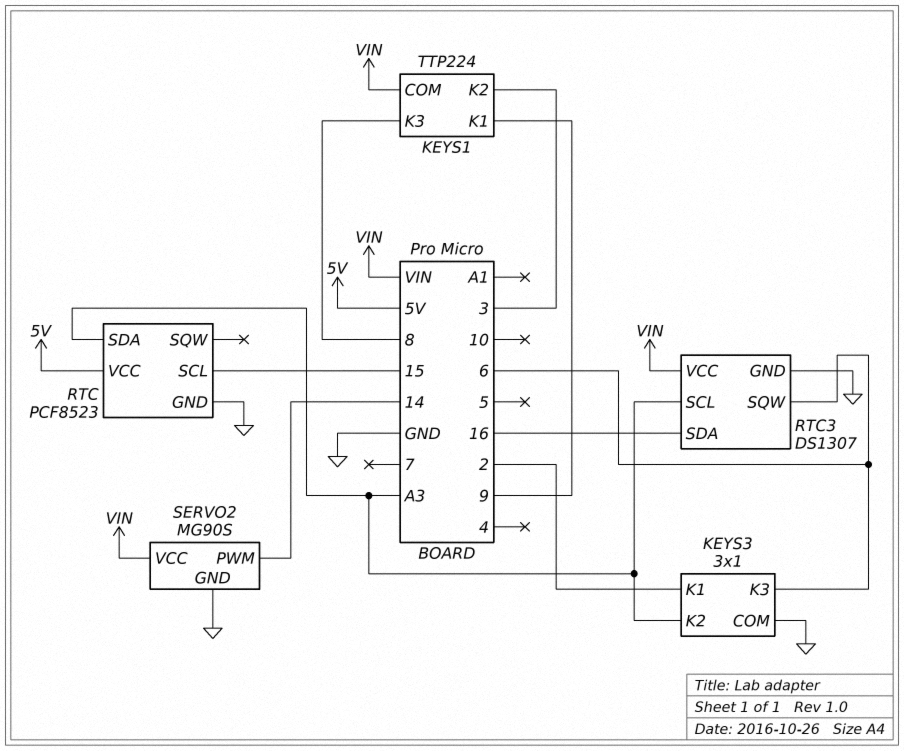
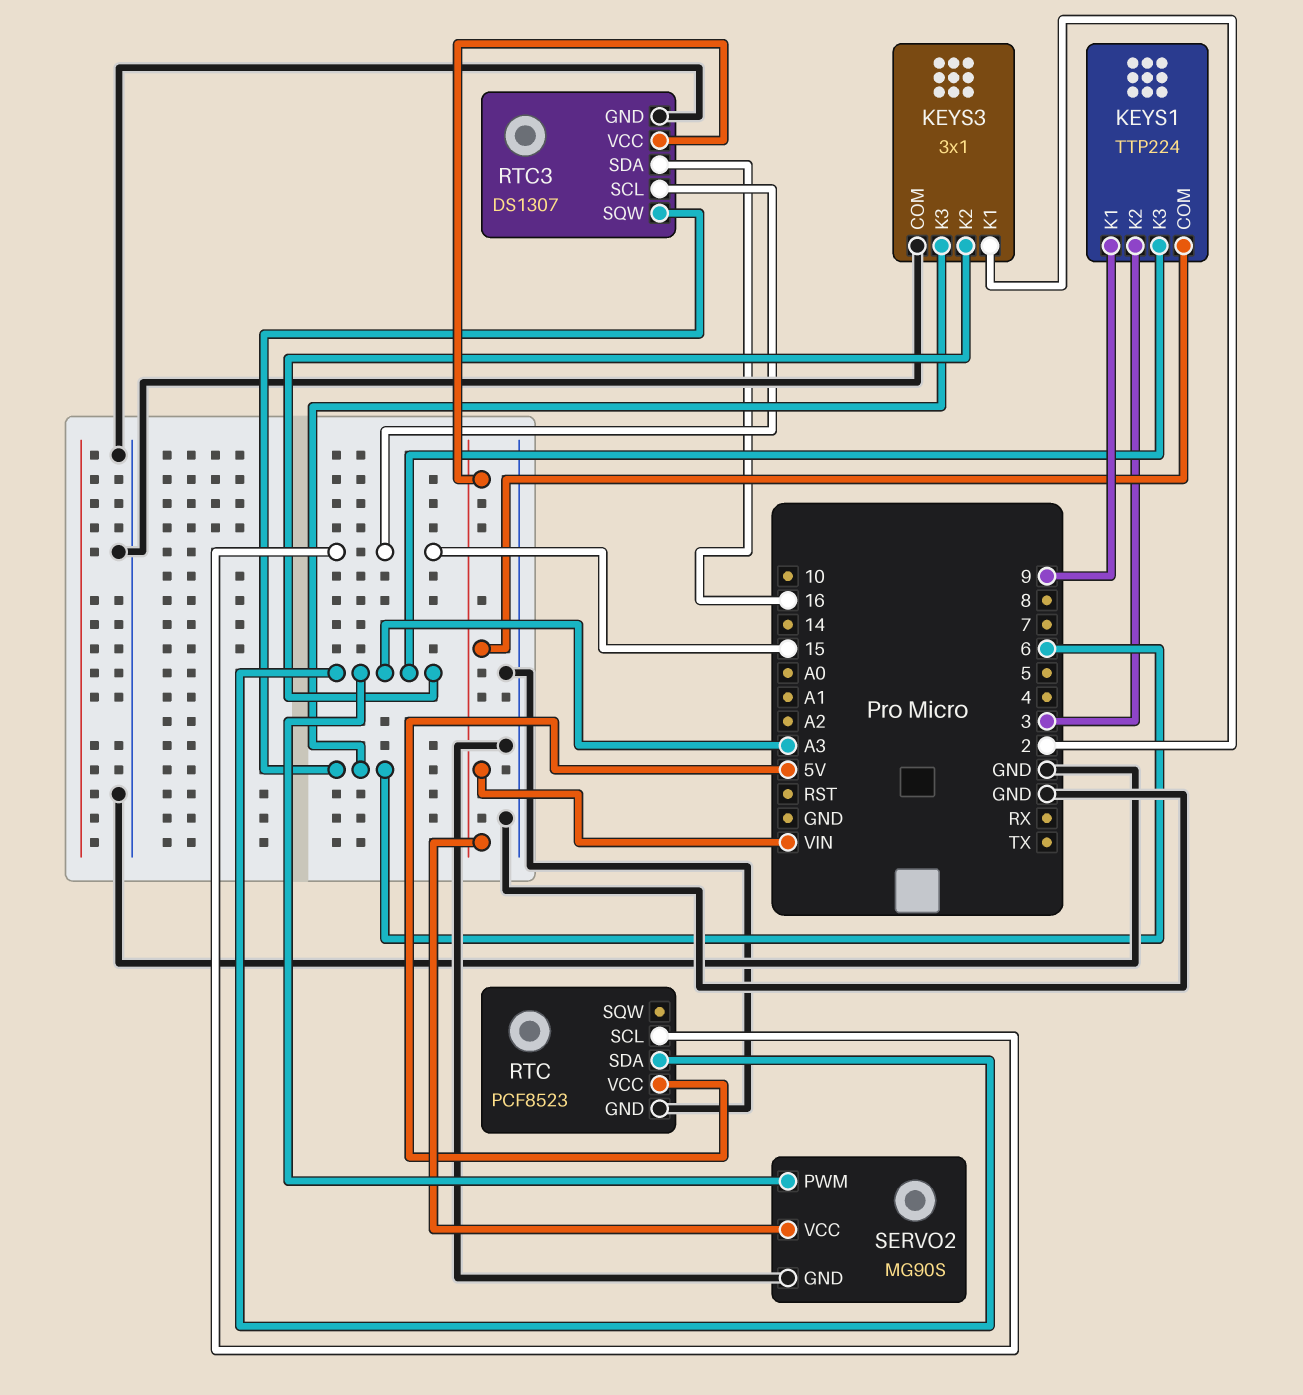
KEYS1 pin K3: 8 -> A3
RTC3 pin SCL: A3 -> 15
SERVO2 pin PWM: 14 -> A3

